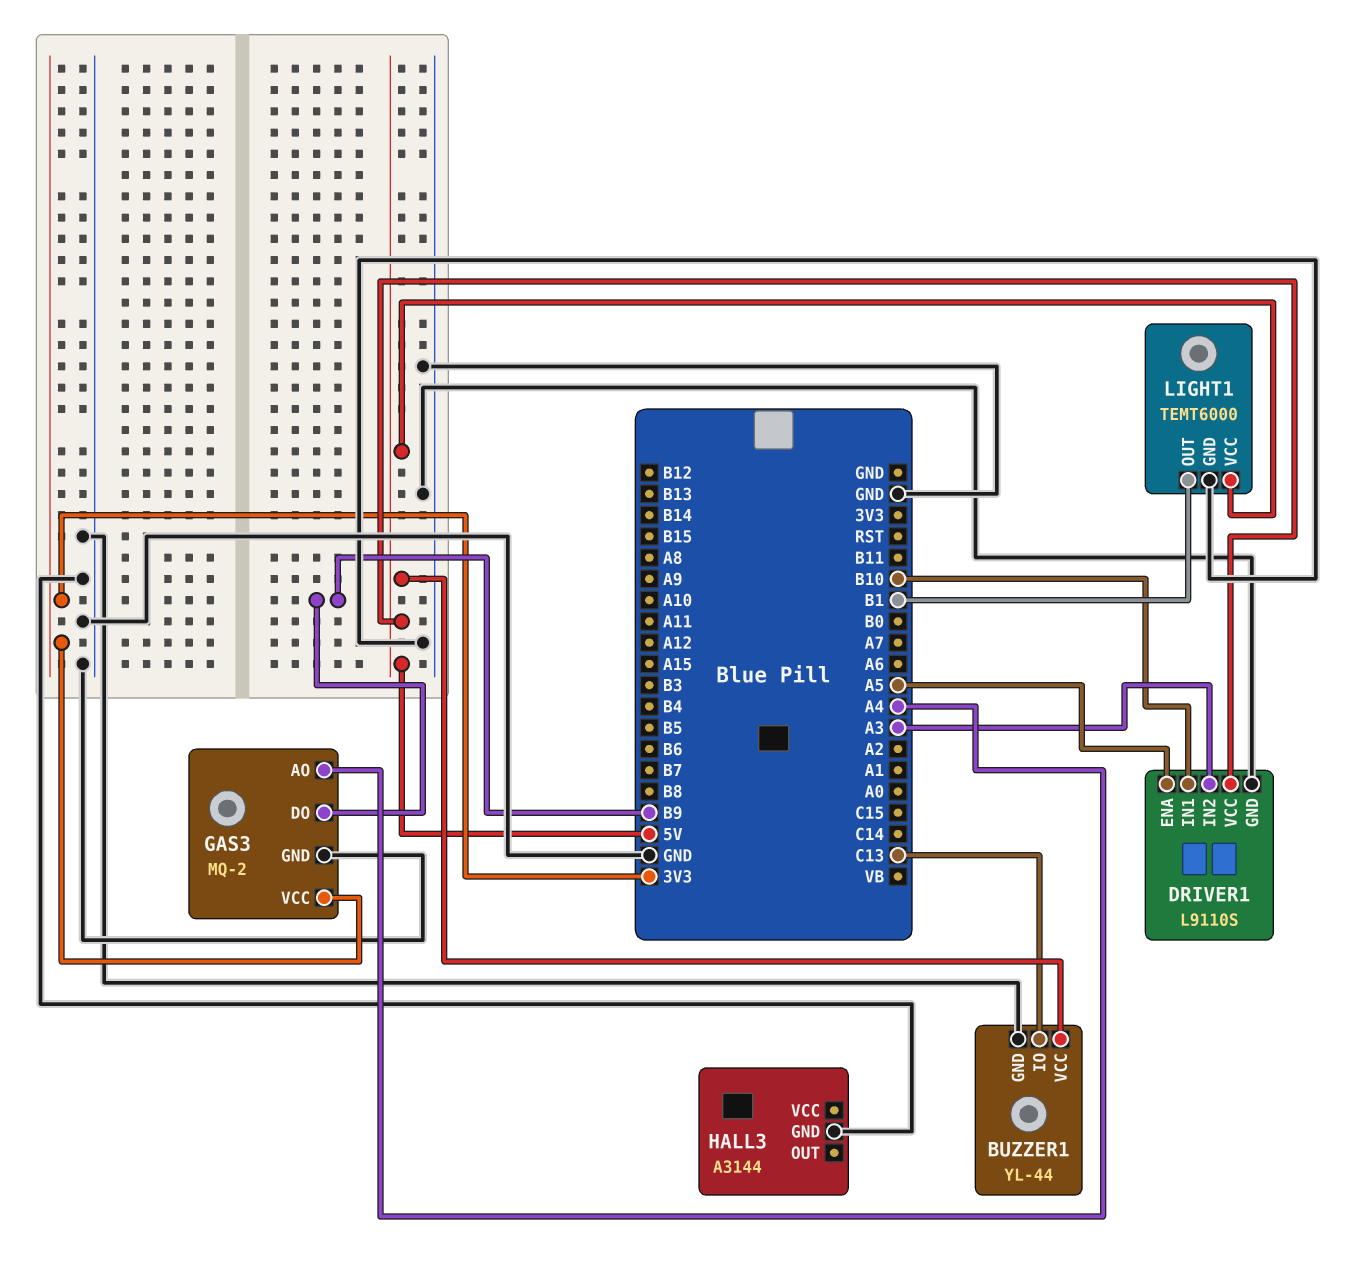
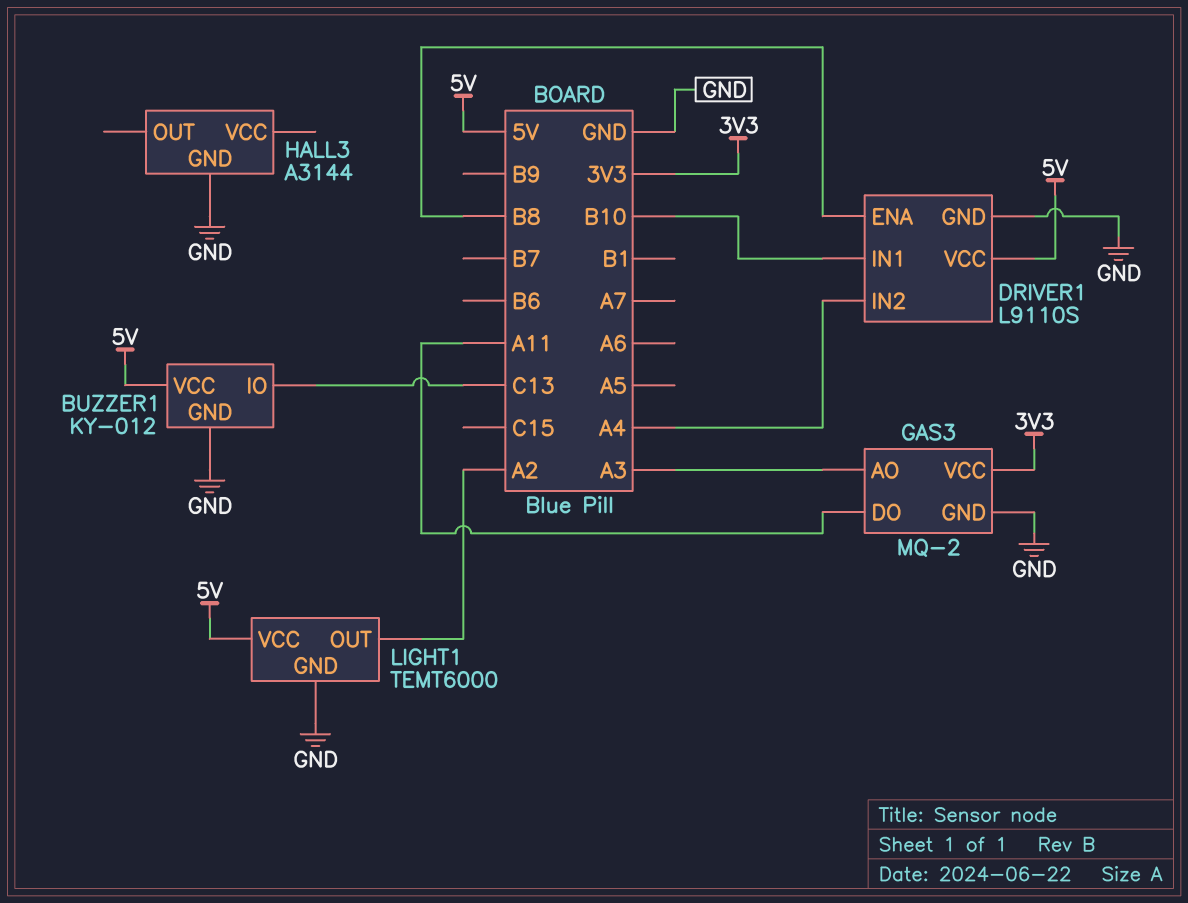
BUZZER1: YL-44 -> KY-012
DRIVER1 pin ENA: A5 -> B8
DRIVER1 pin IN2: A3 -> A4
GAS3 pin AO: A4 -> A3
GAS3 pin DO: B9 -> A11
LIGHT1 pin OUT: B1 -> A2

